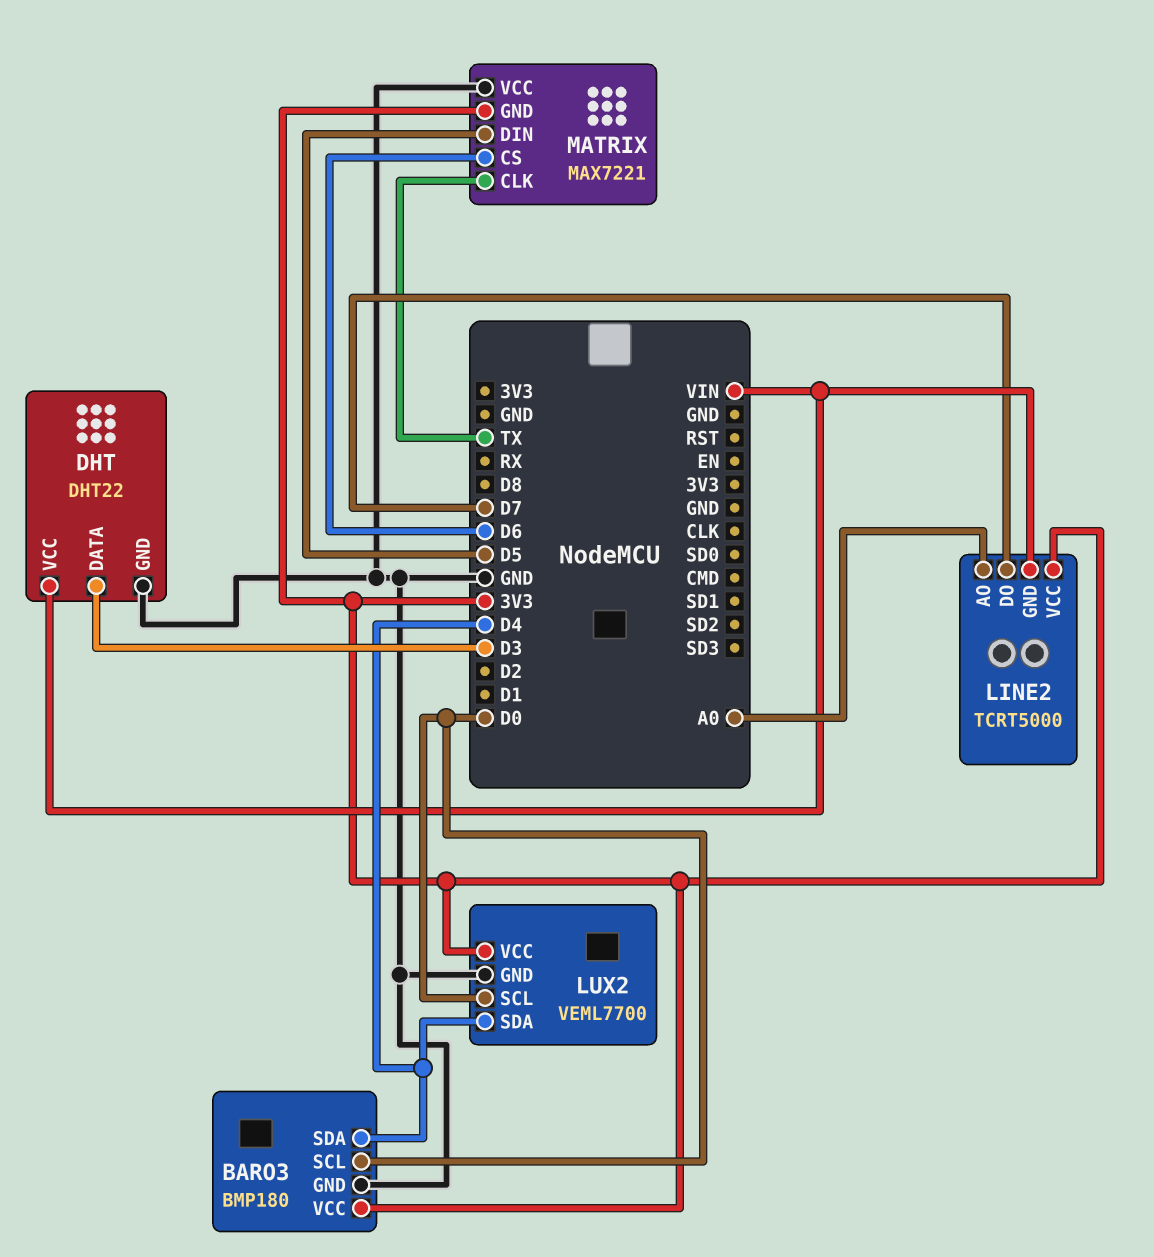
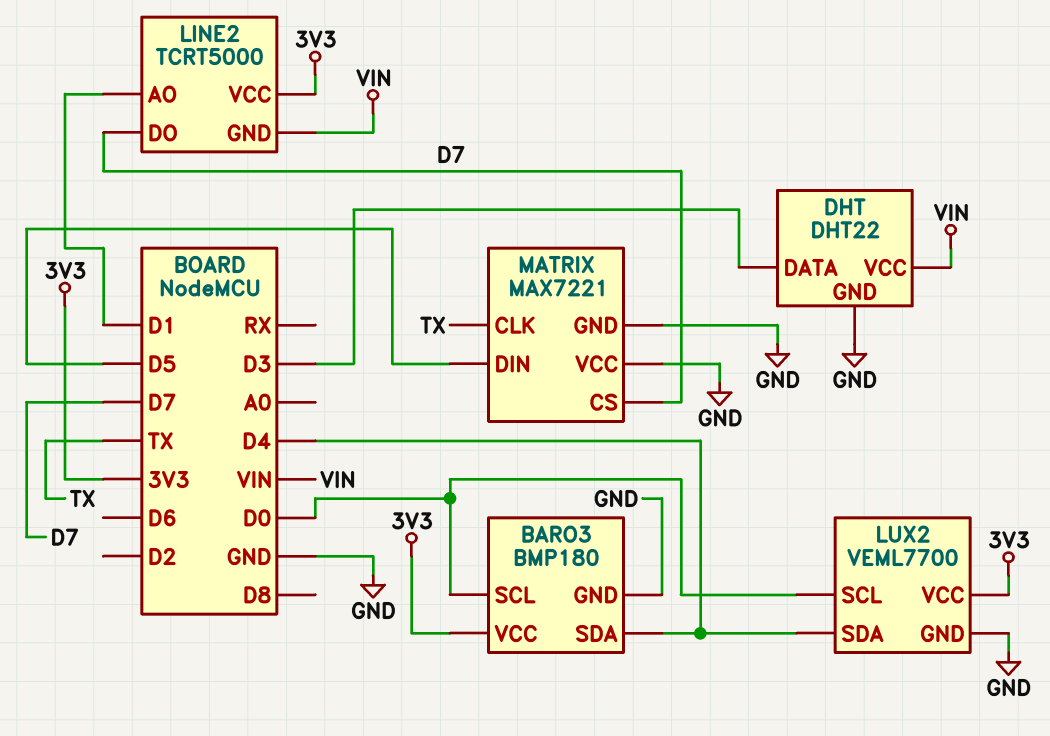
LINE2 pin AO: A0 -> D1
MATRIX pin CS: D6 -> D7
MATRIX pin GND: 3V3 -> GND

